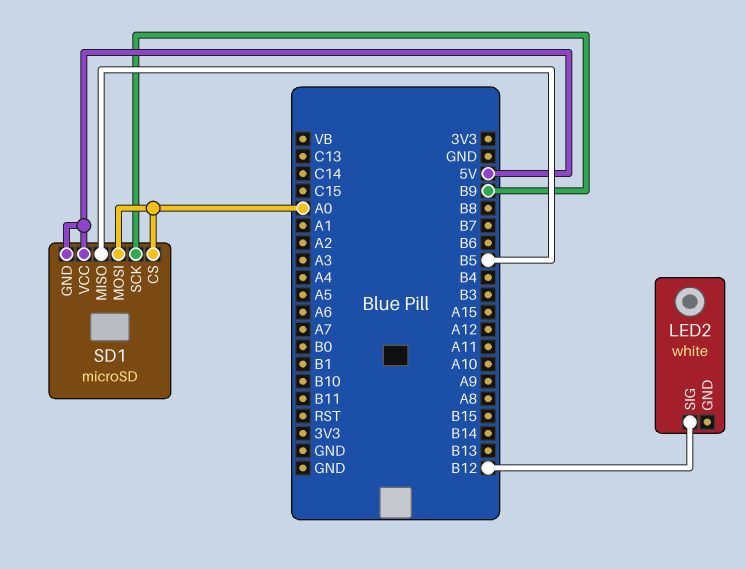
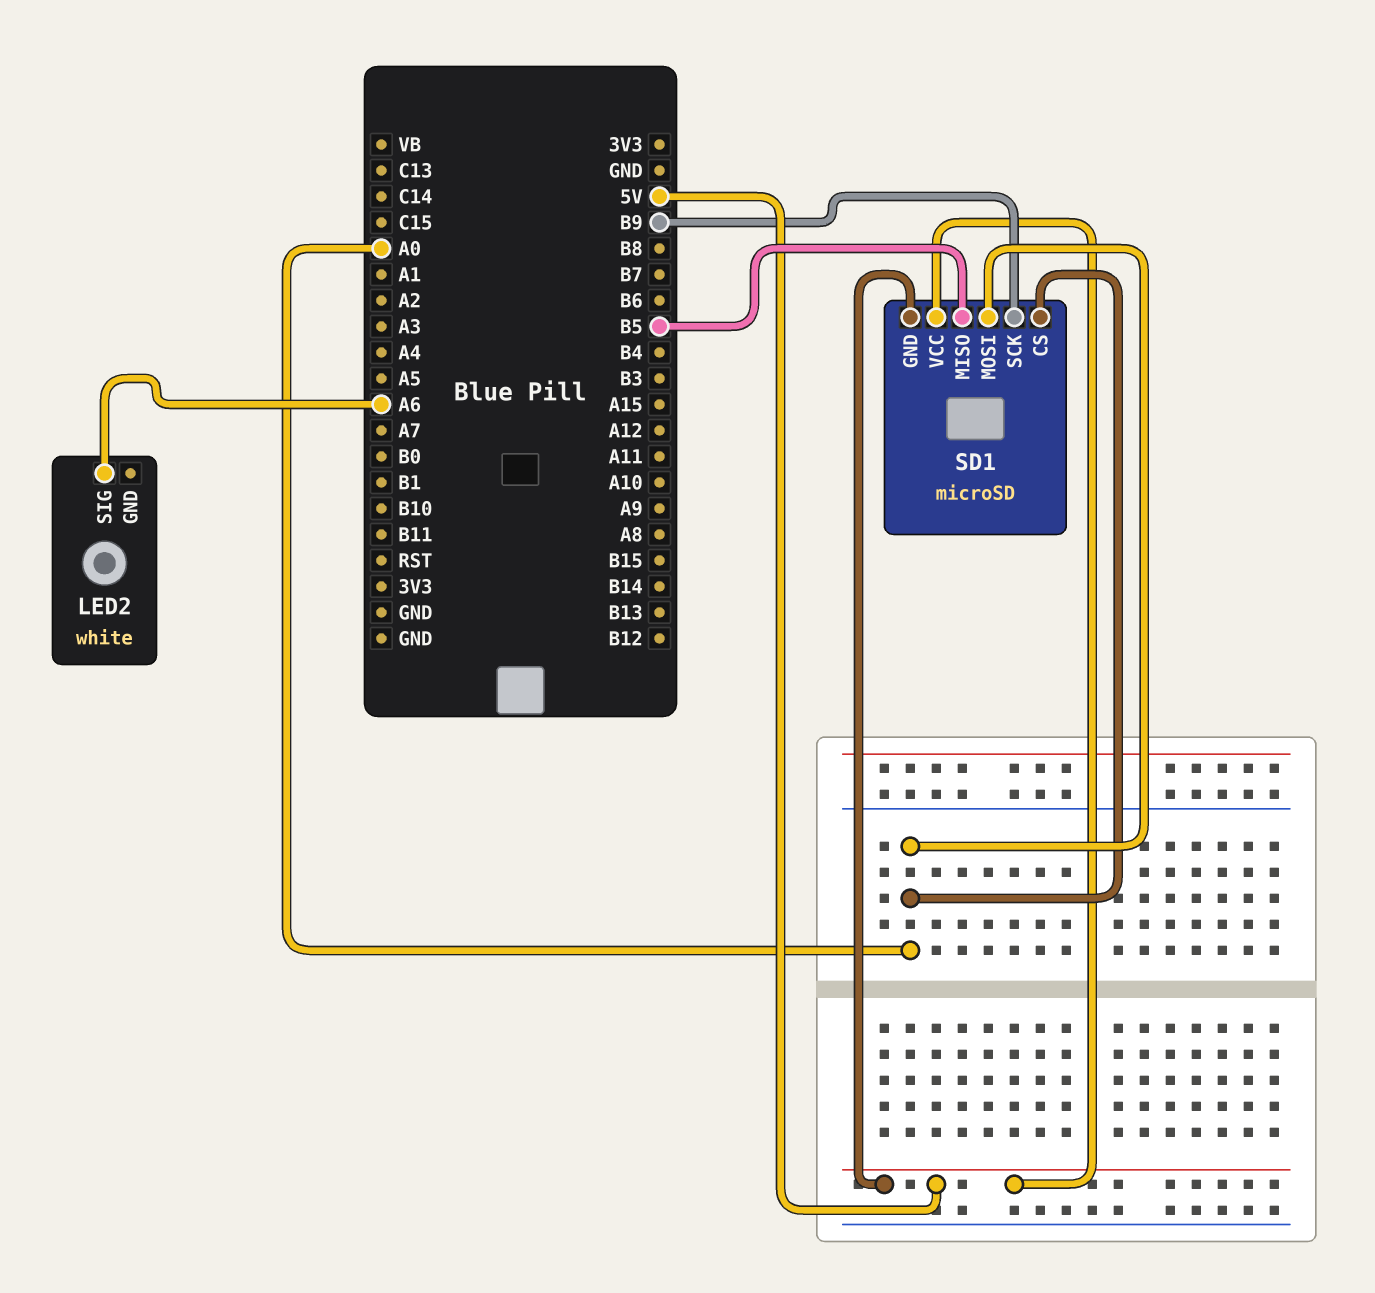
LED2 pin SIG: B12 -> A6

